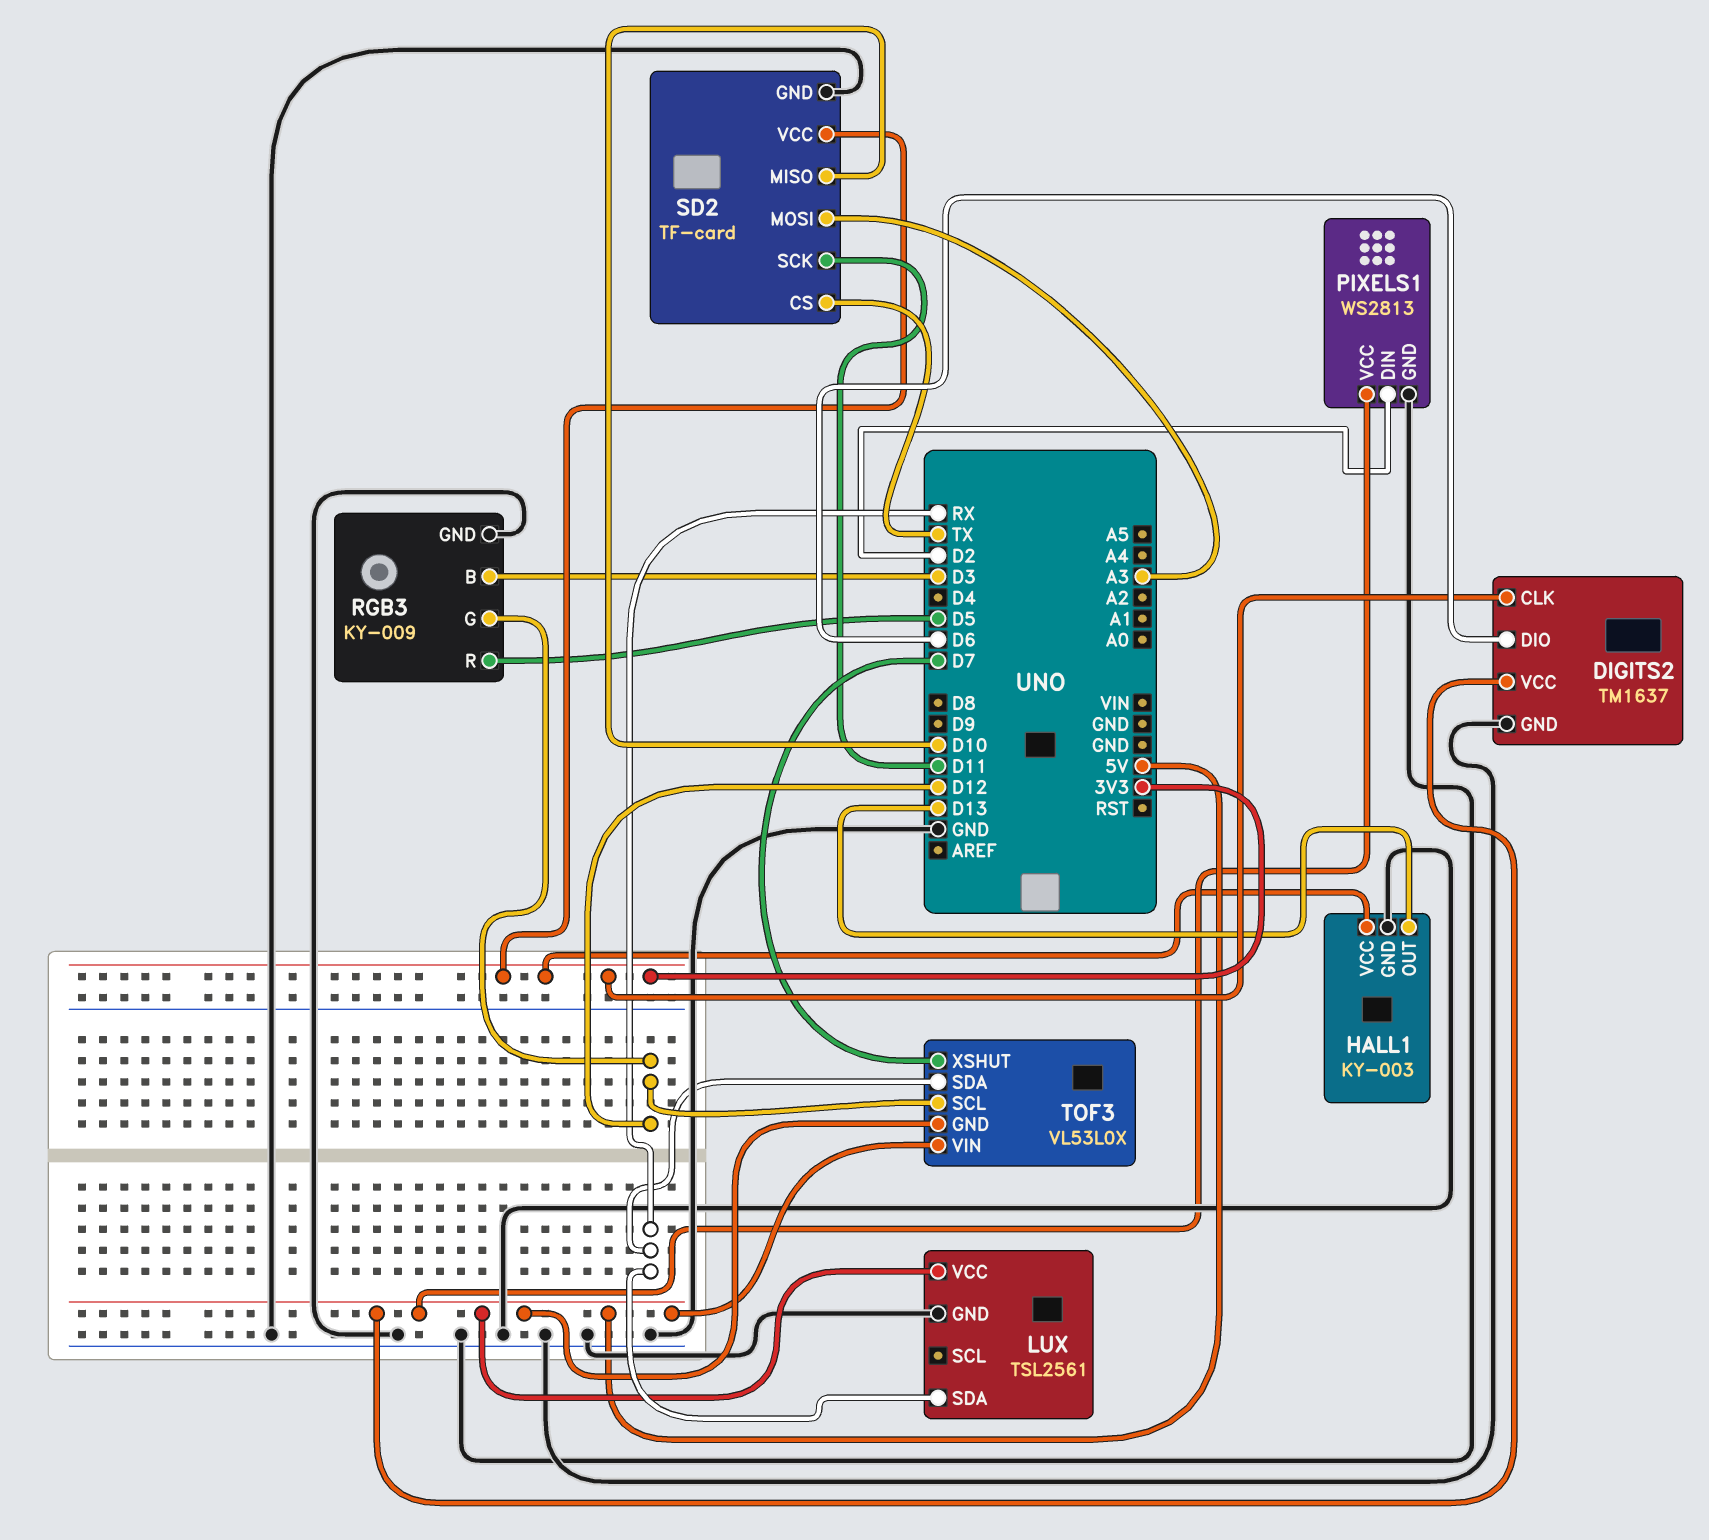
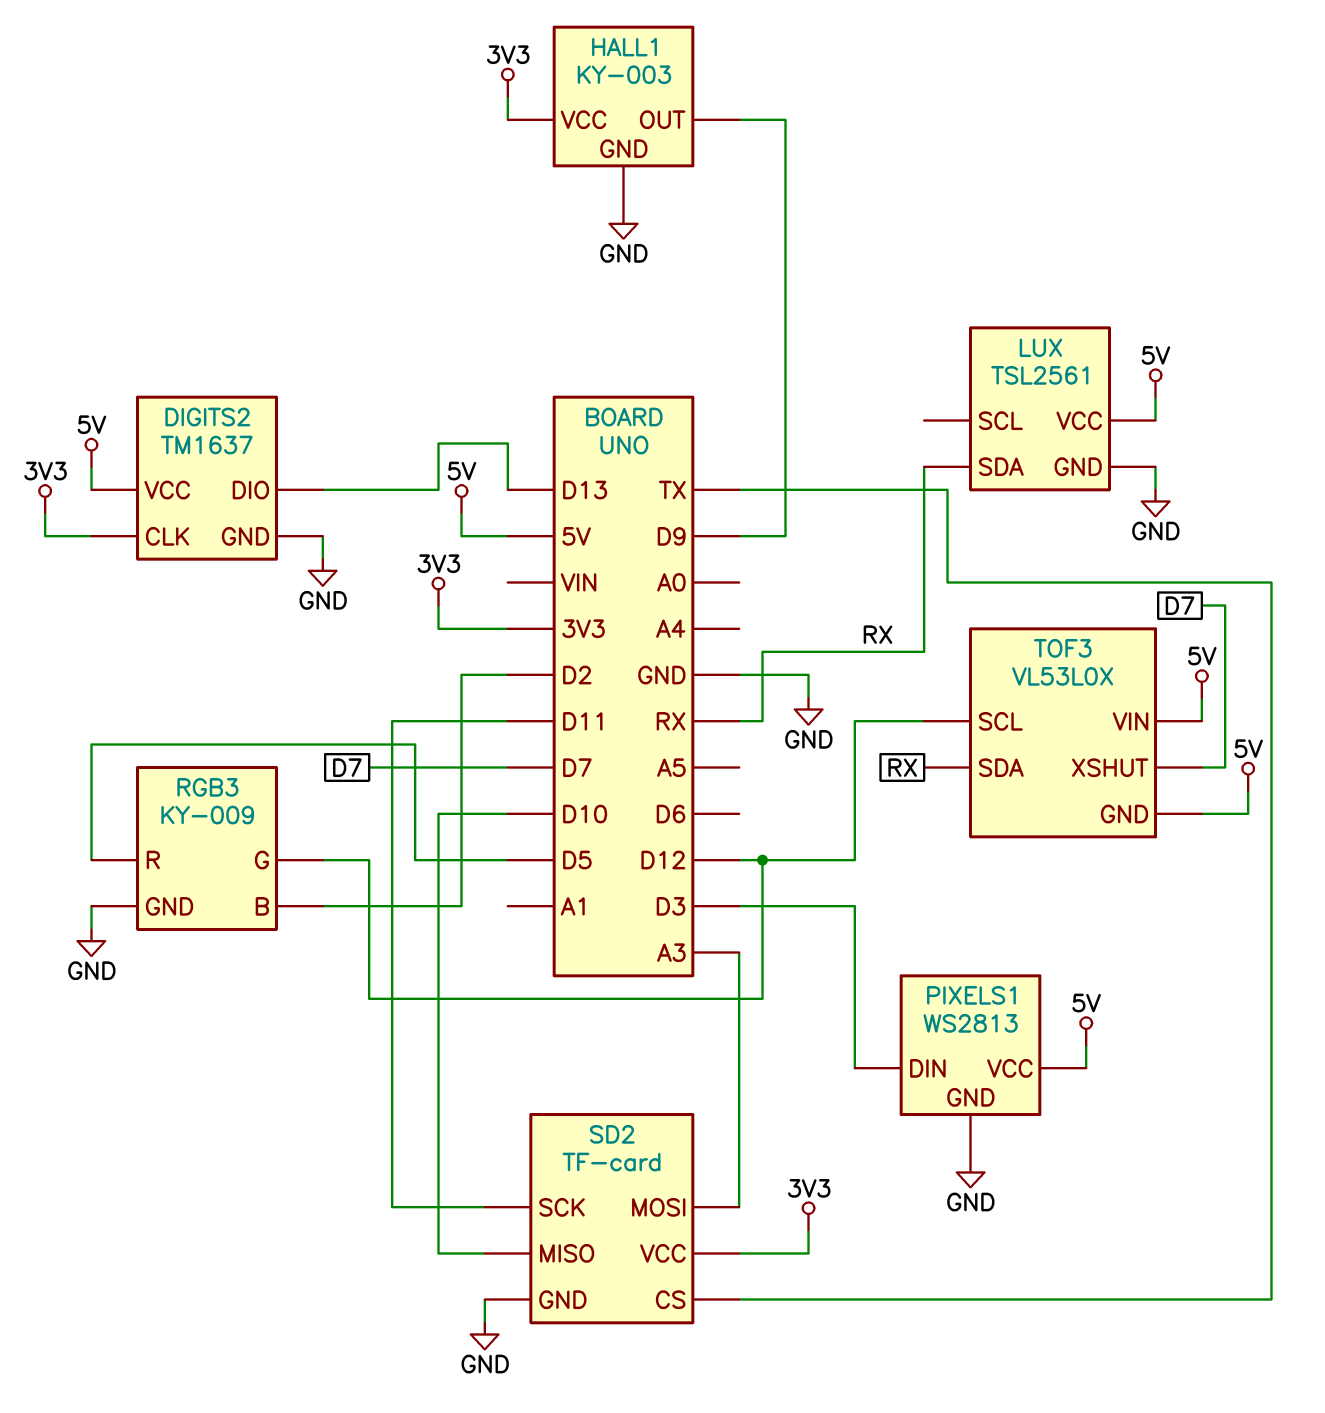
DIGITS2 pin DIO: D6 -> D13
HALL1 pin OUT: D13 -> D9
PIXELS1 pin DIN: D2 -> D3
RGB3 pin B: D3 -> D2

